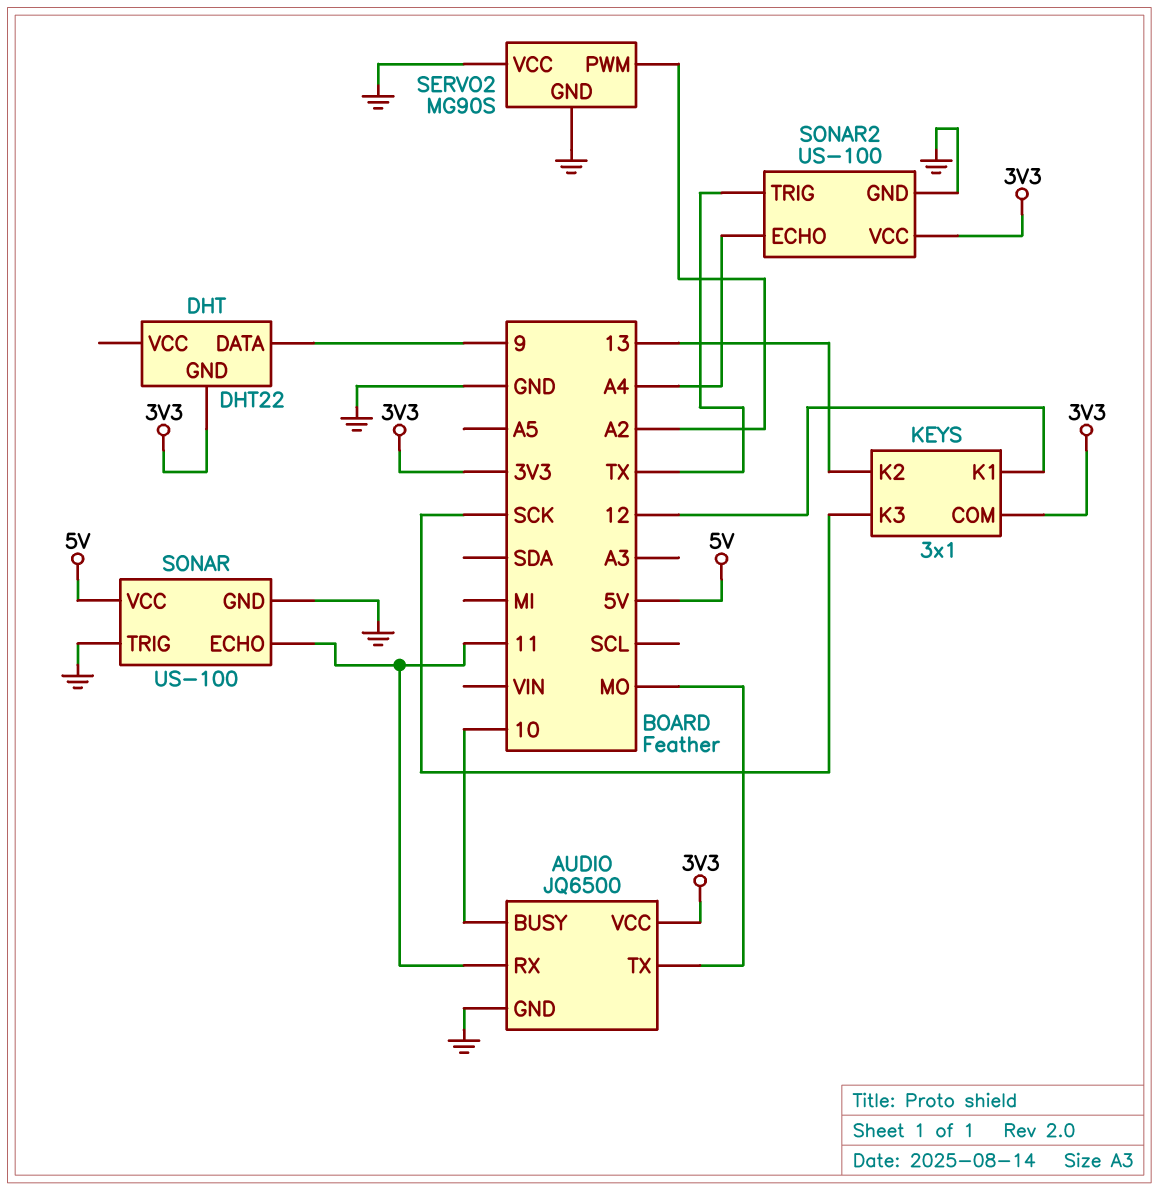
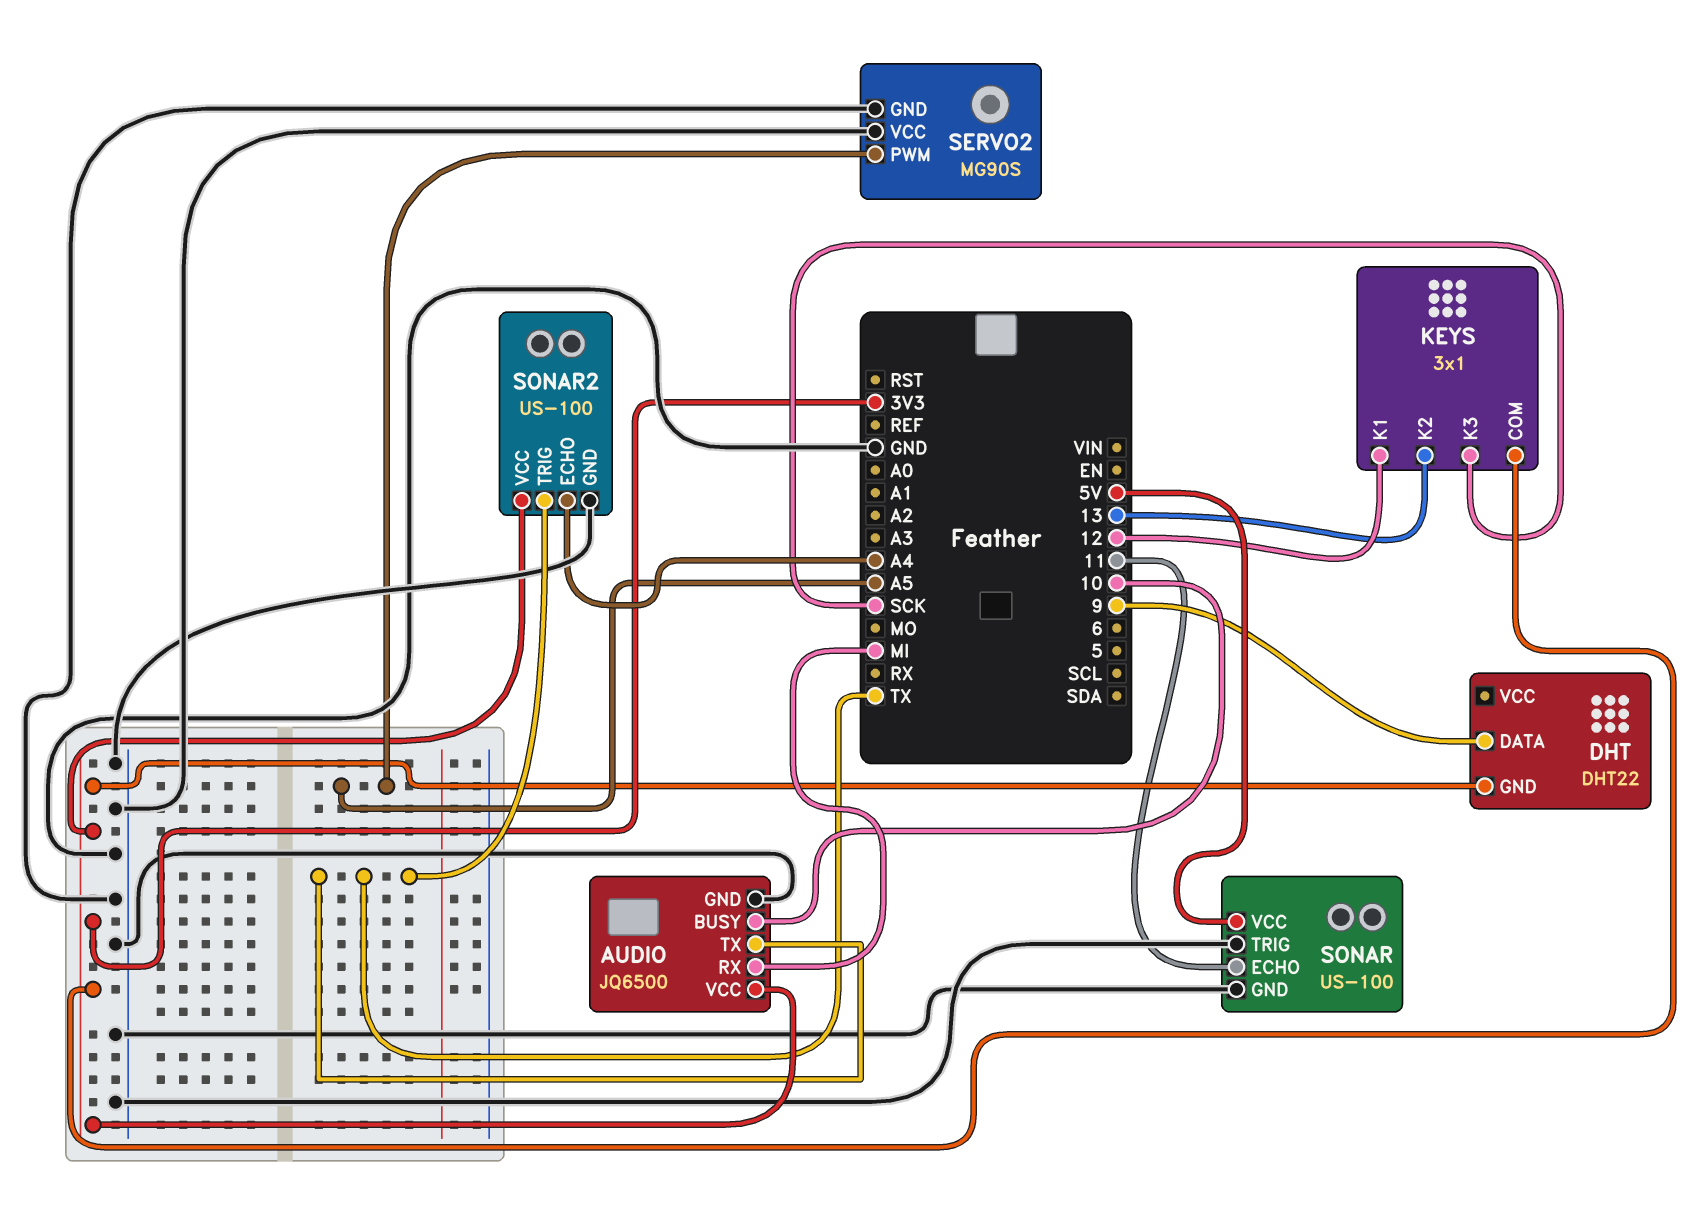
AUDIO pin RX: 11 -> MI
AUDIO pin TX: MO -> TX
SERVO2 pin PWM: A2 -> A5

